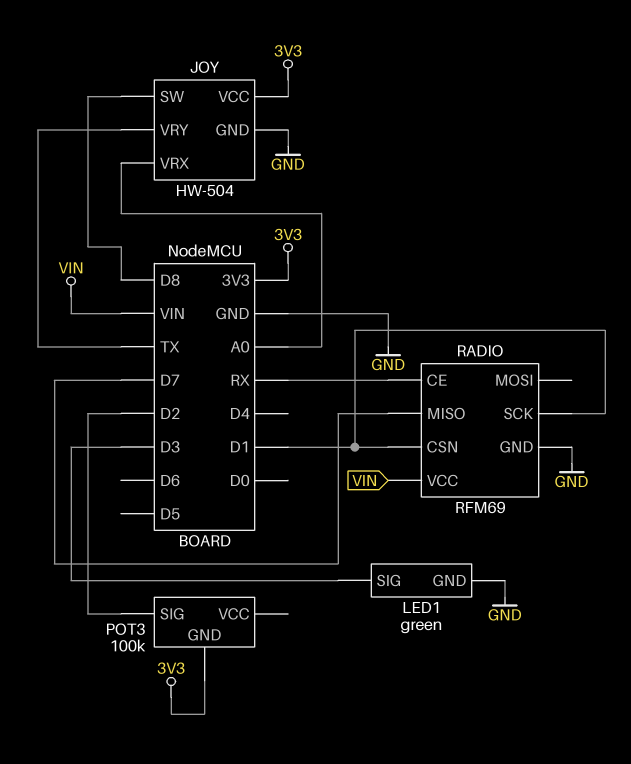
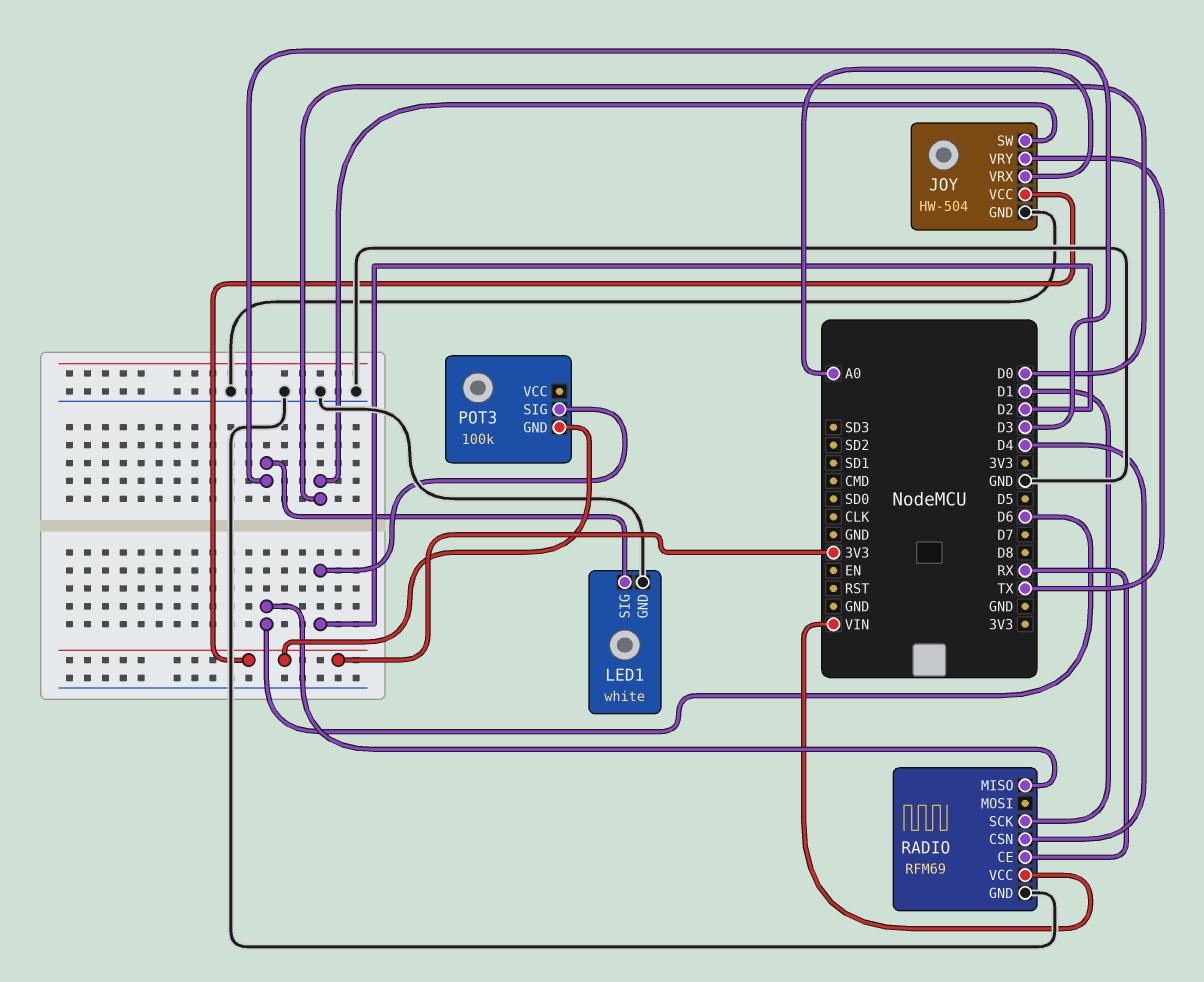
JOY pin SW: D8 -> D0
LED1: green -> white
RADIO pin CSN: D1 -> D4
RADIO pin MISO: D7 -> D6

